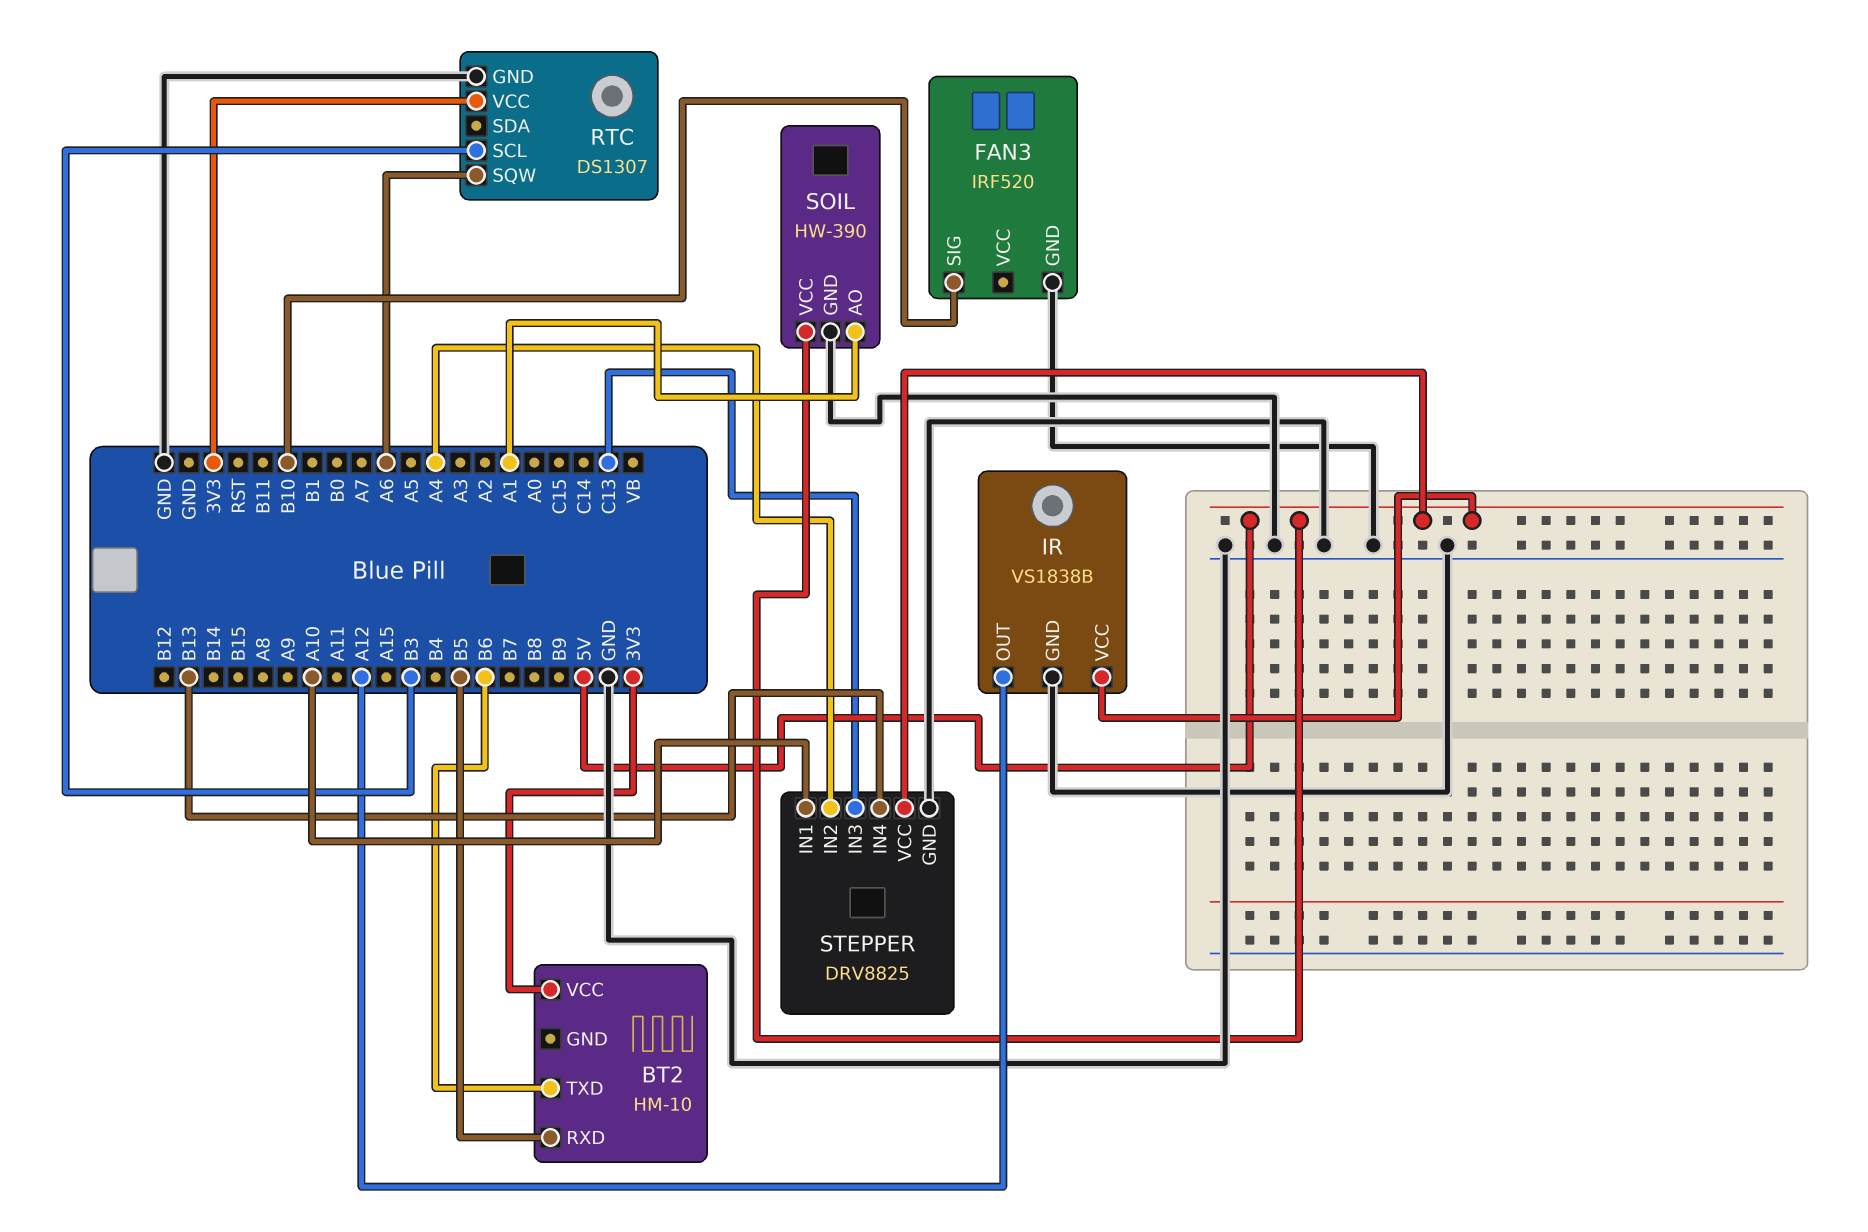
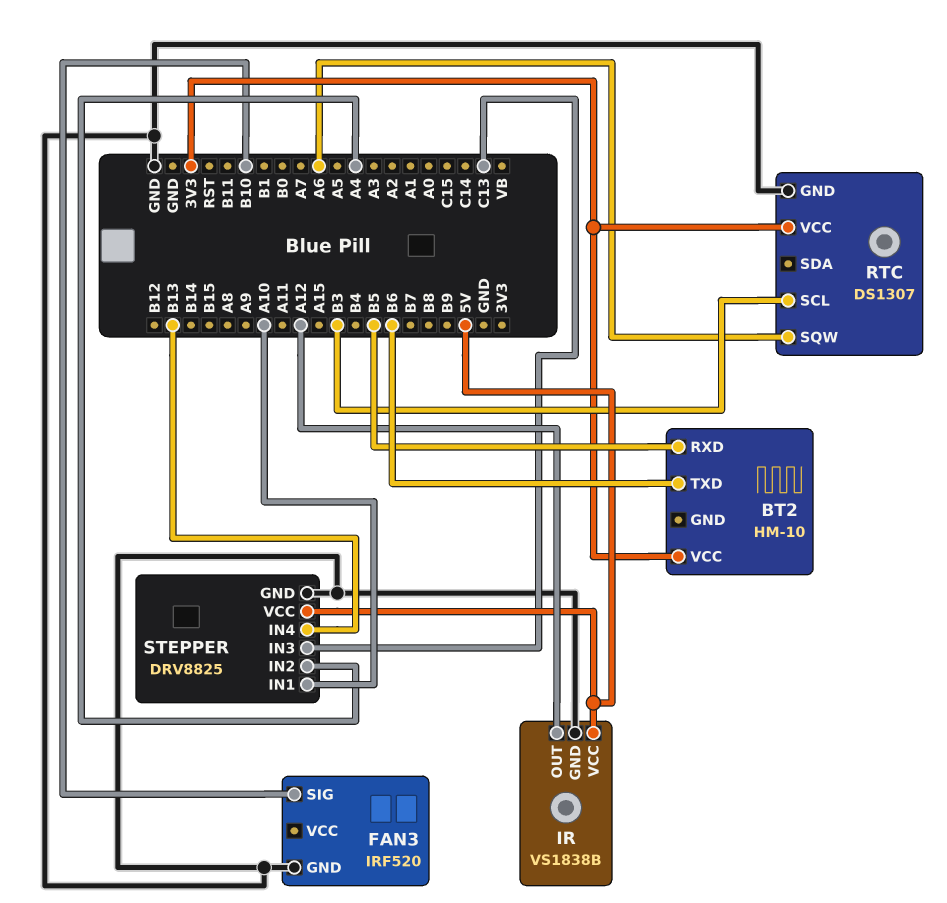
SOIL: HW-390 -> none
SOIL pin AO: A1 -> none
SOIL pin GND: GND -> none
SOIL pin VCC: 5V -> none

